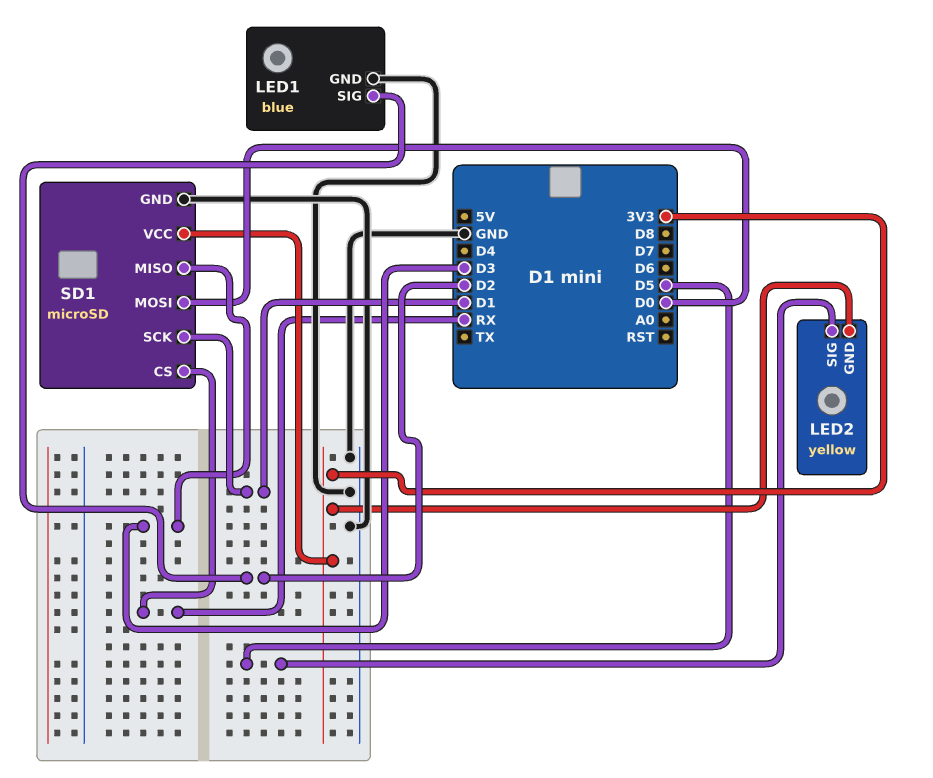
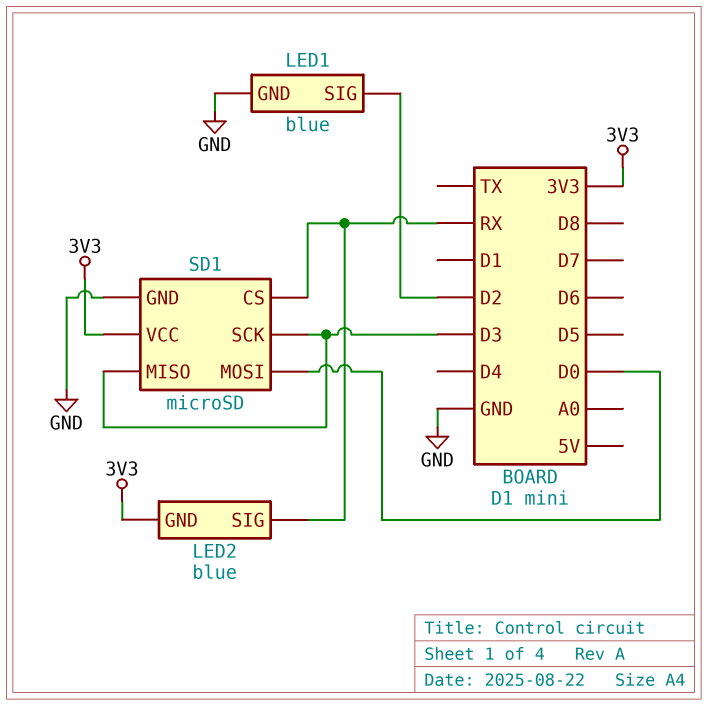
LED2: yellow -> blue
LED2 pin SIG: D5 -> RX
SD1 pin SCK: D1 -> D3

